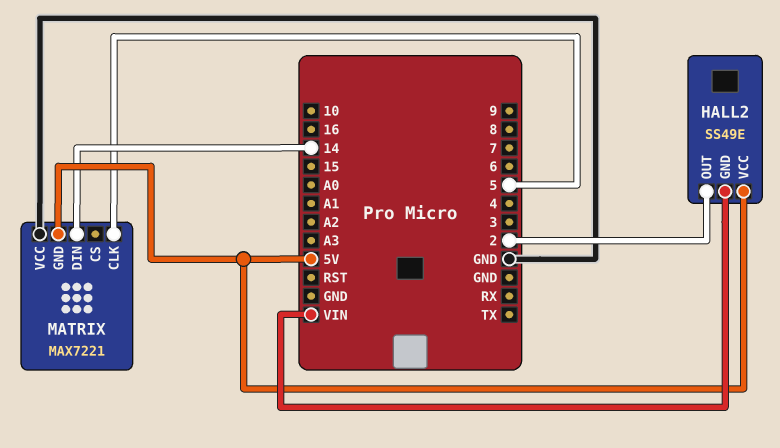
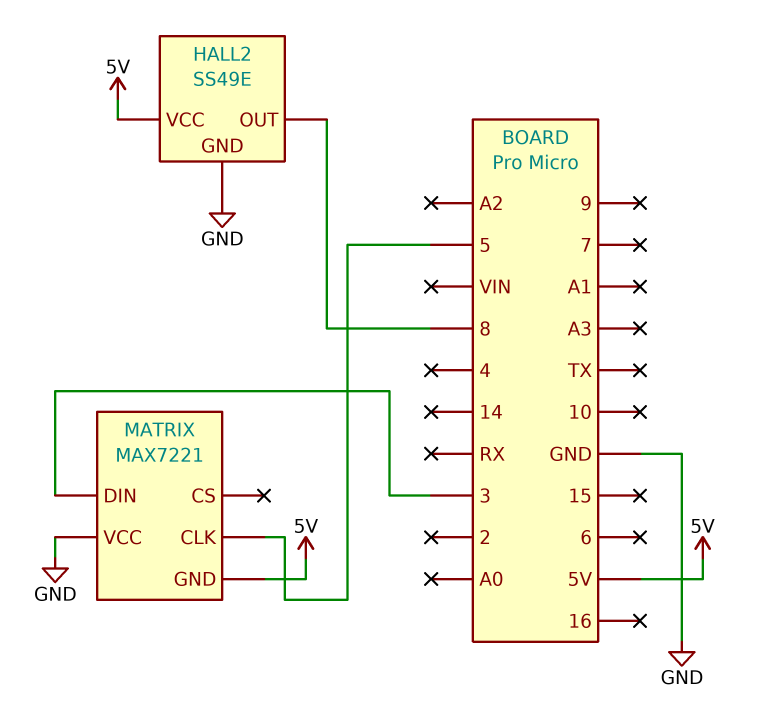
HALL2 pin GND: VIN -> GND
HALL2 pin OUT: 2 -> 8
MATRIX pin DIN: 14 -> 3

